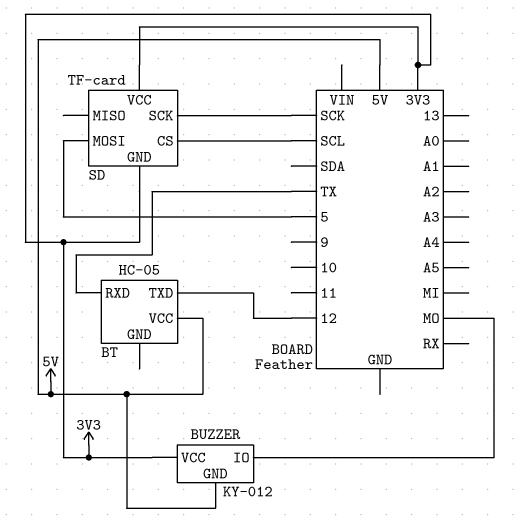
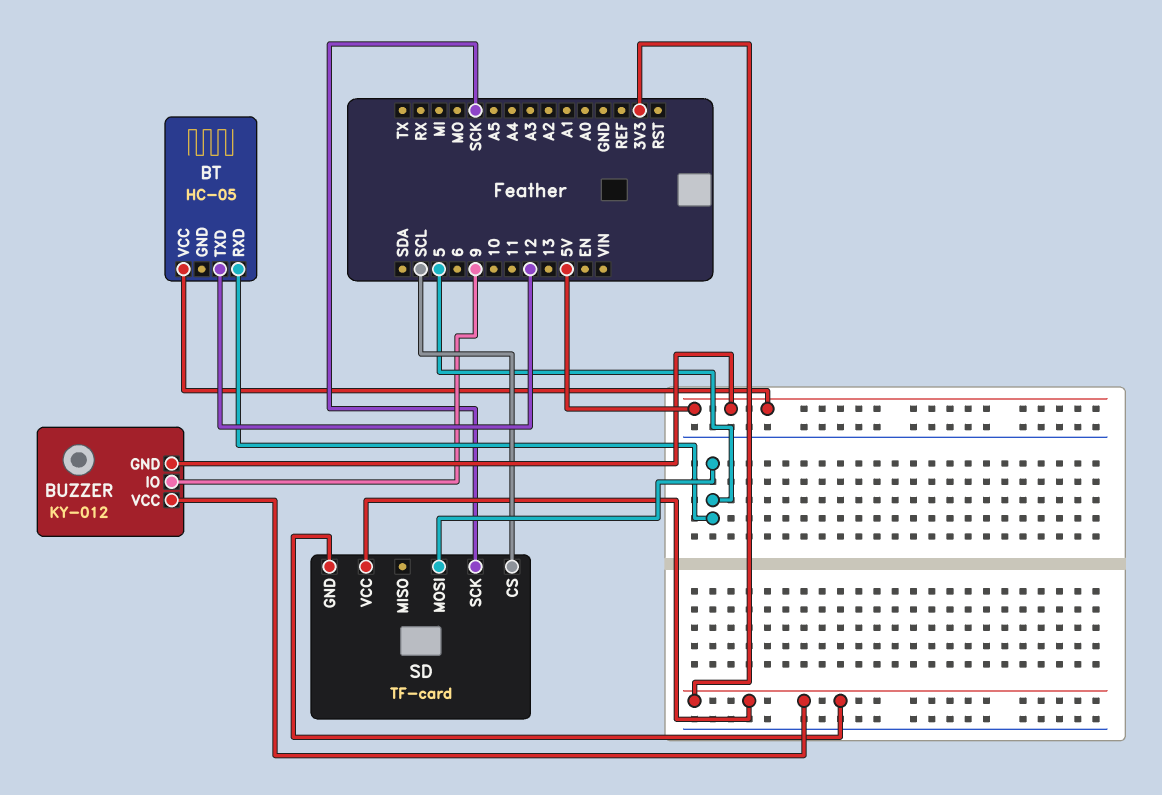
BT pin RXD: TX -> 5
BUZZER pin IO: MO -> 9

